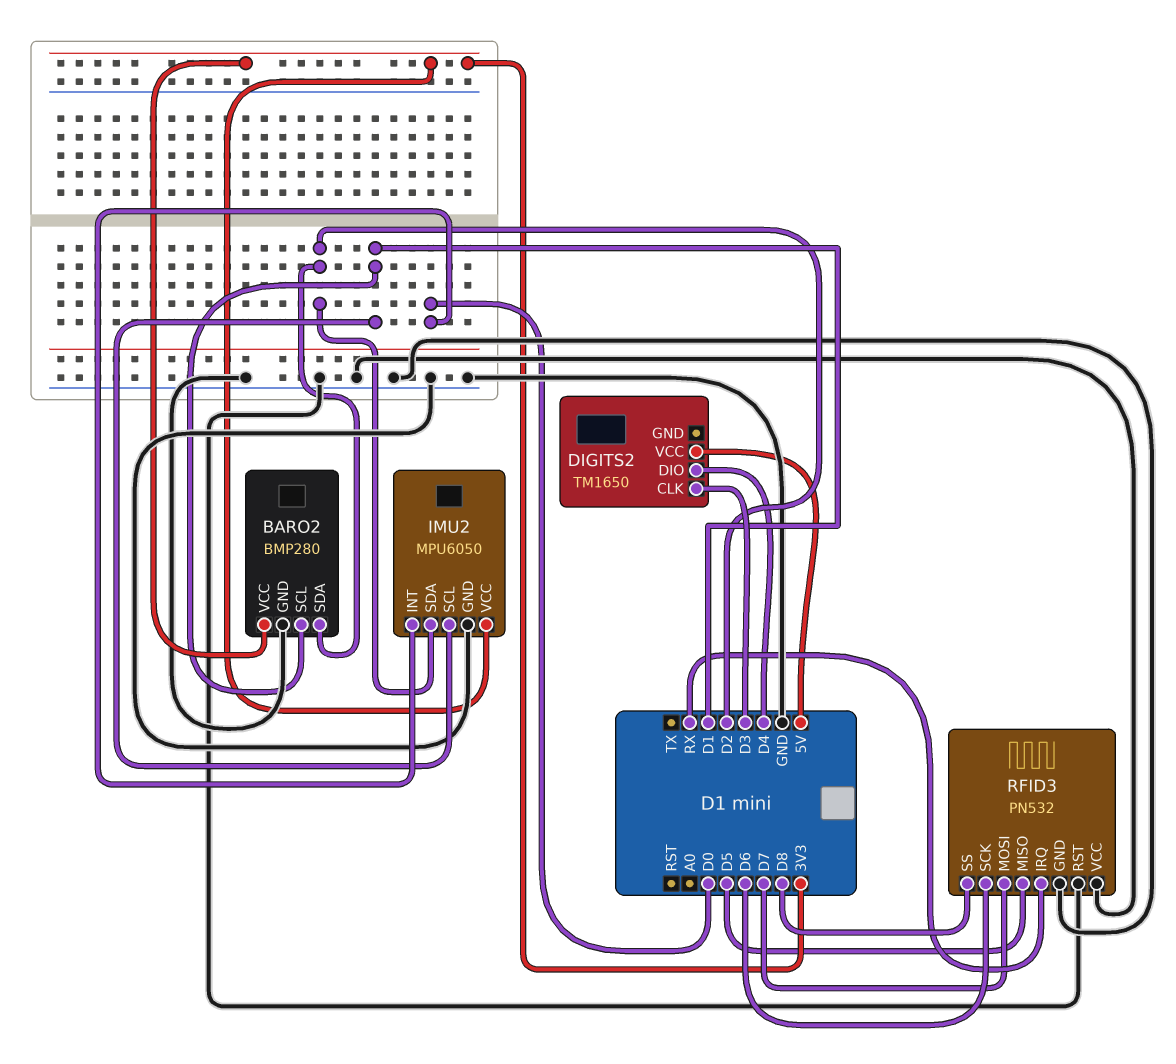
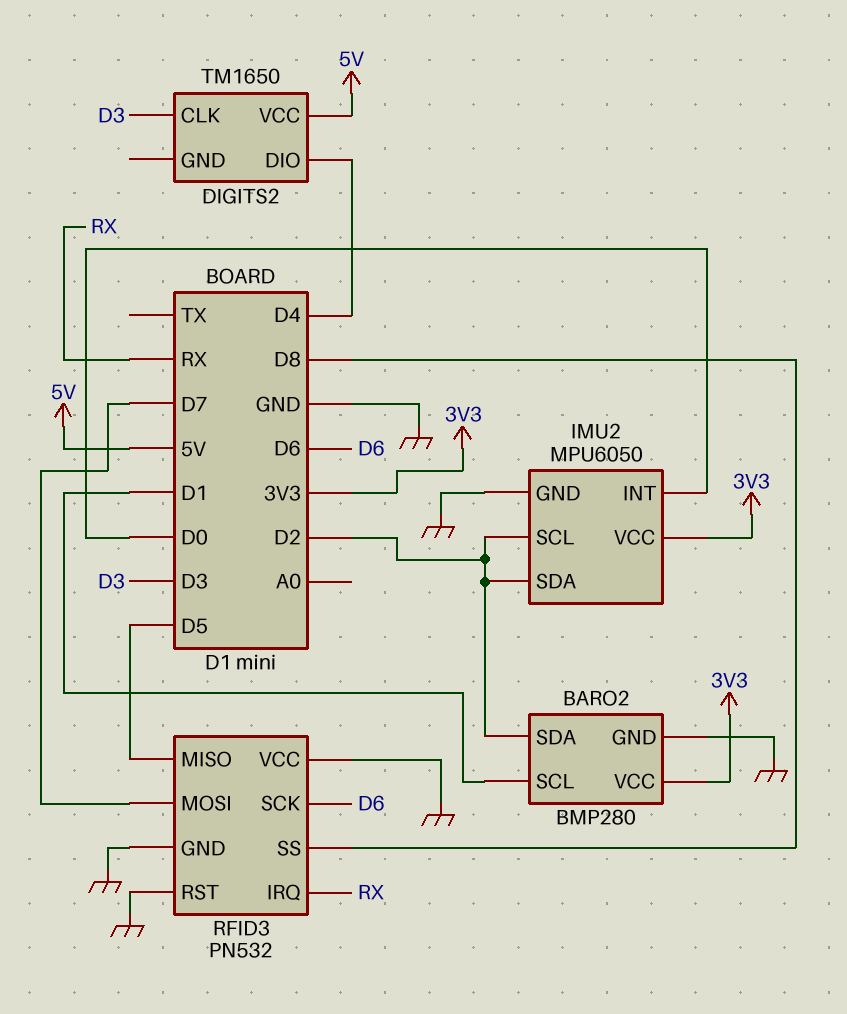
IMU2 pin SCL: D1 -> D2

